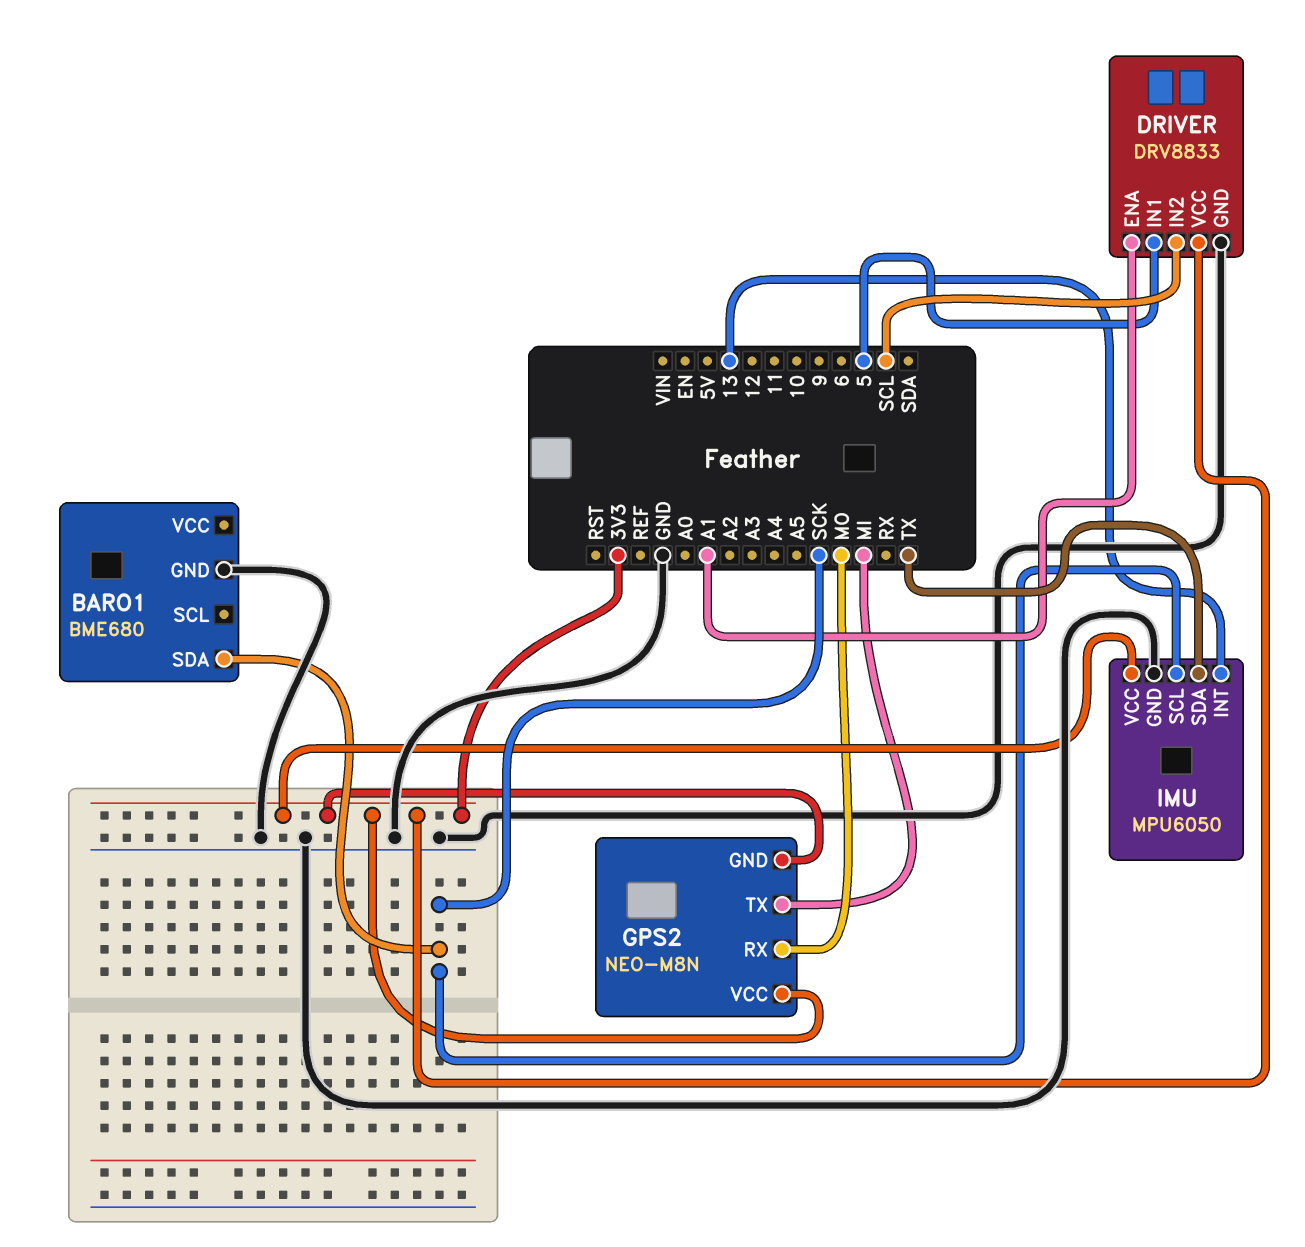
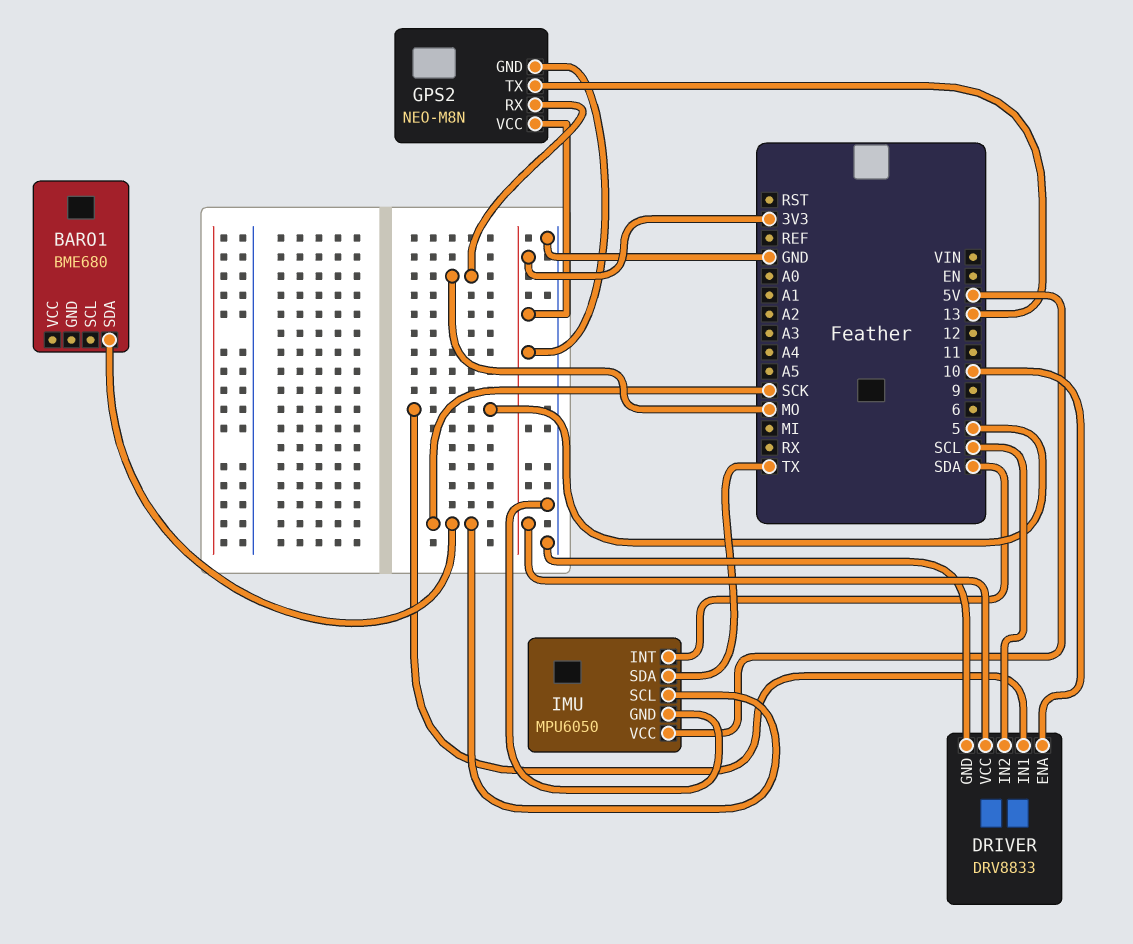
BARO1 pin GND: GND -> none
DRIVER pin ENA: A1 -> 10
GPS2 pin TX: MI -> 13
IMU pin INT: 13 -> SDA
IMU pin VCC: 3V3 -> 5V

